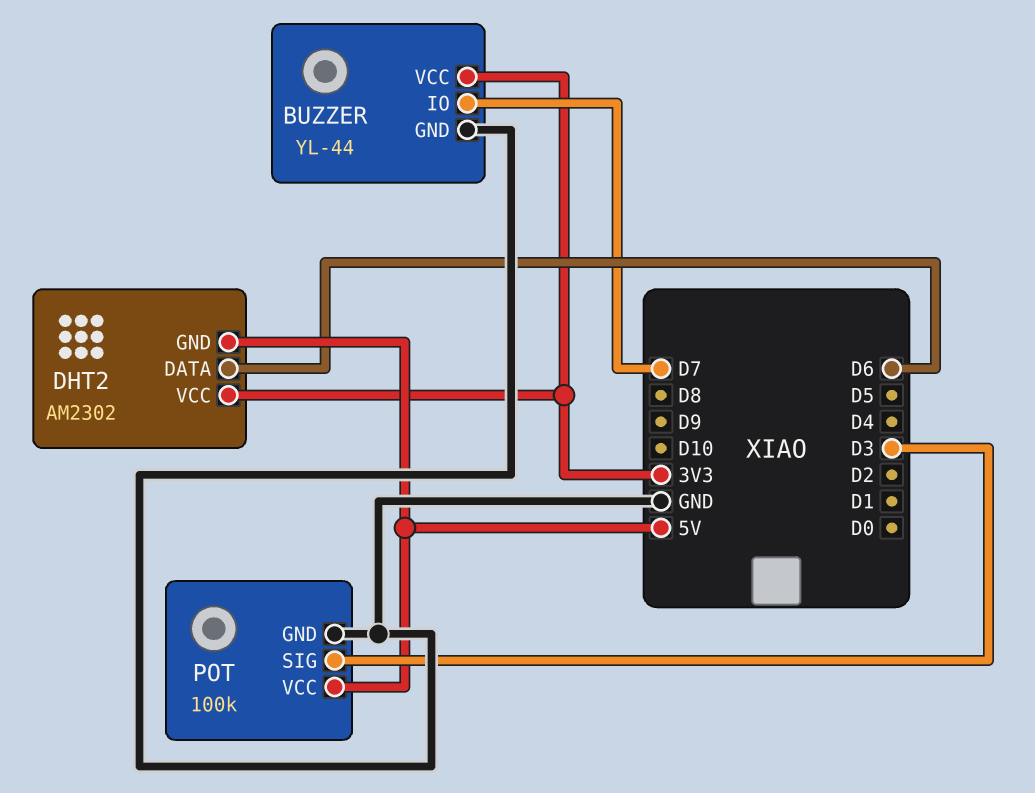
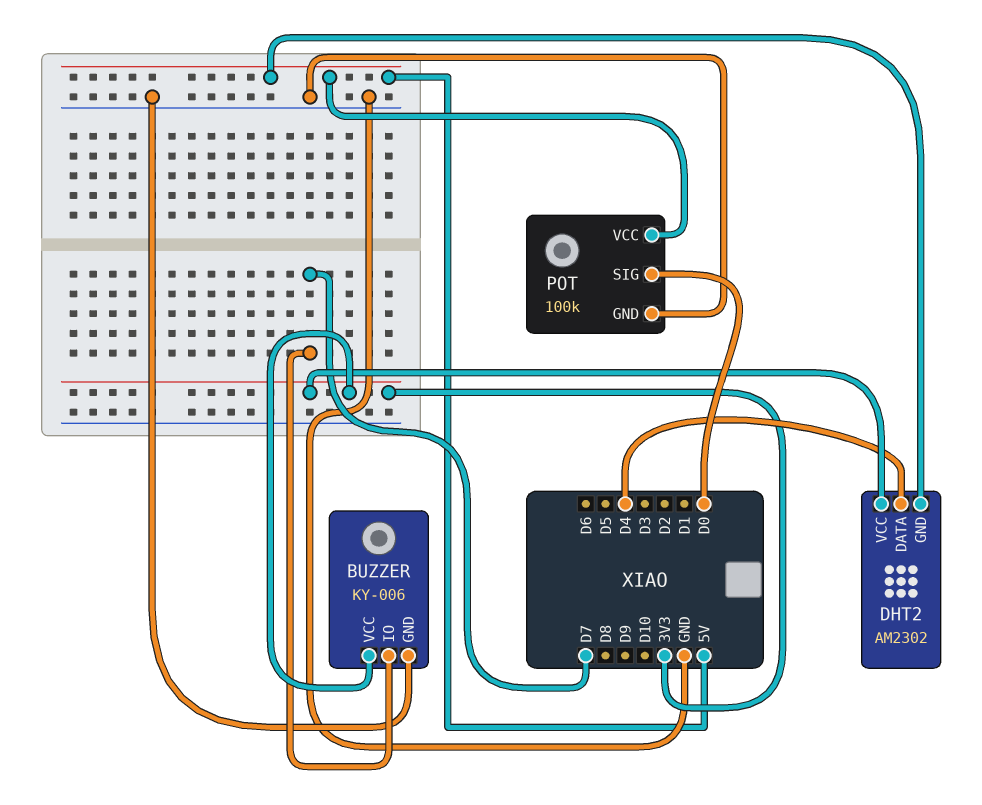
BUZZER: YL-44 -> KY-006
DHT2 pin DATA: D6 -> D4
POT pin SIG: D3 -> D0

